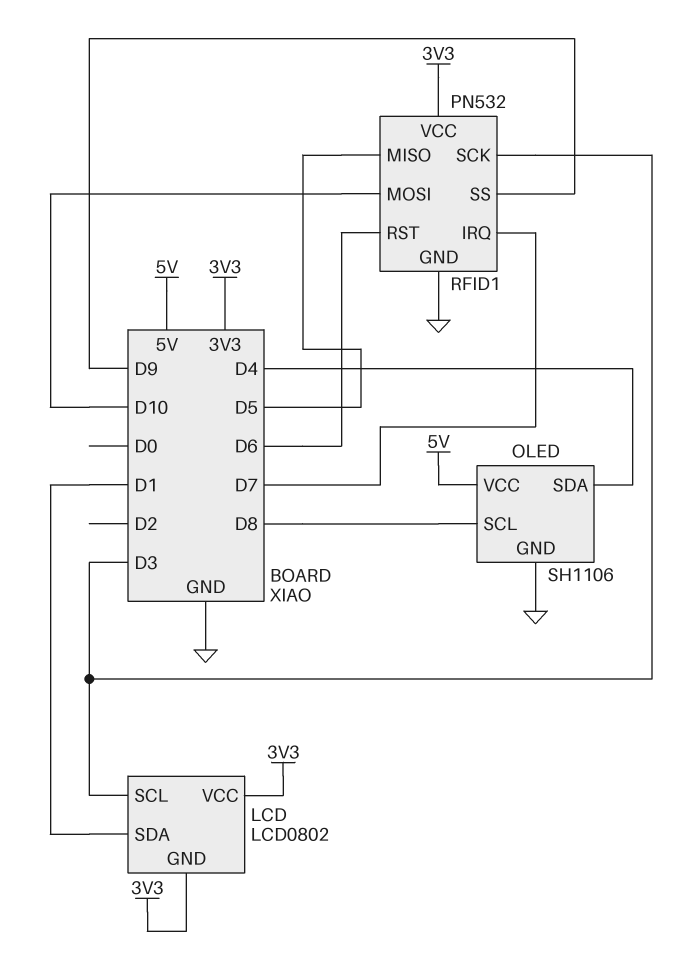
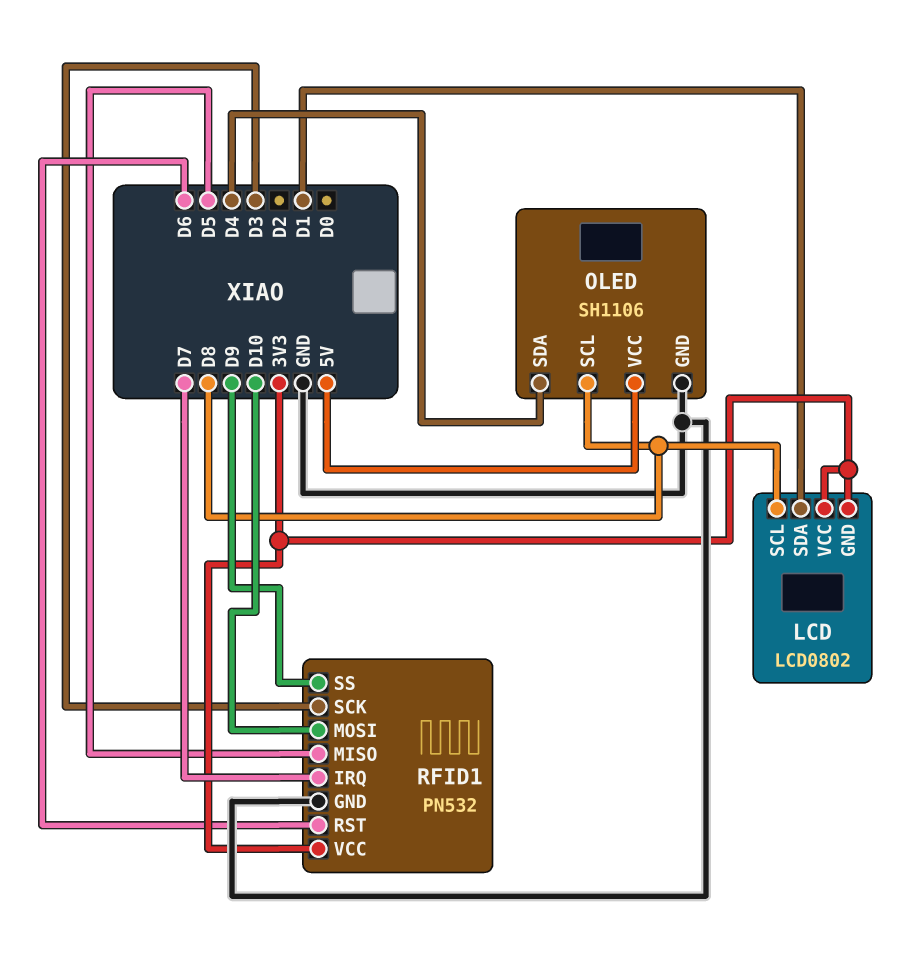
LCD pin SCL: D3 -> D8

